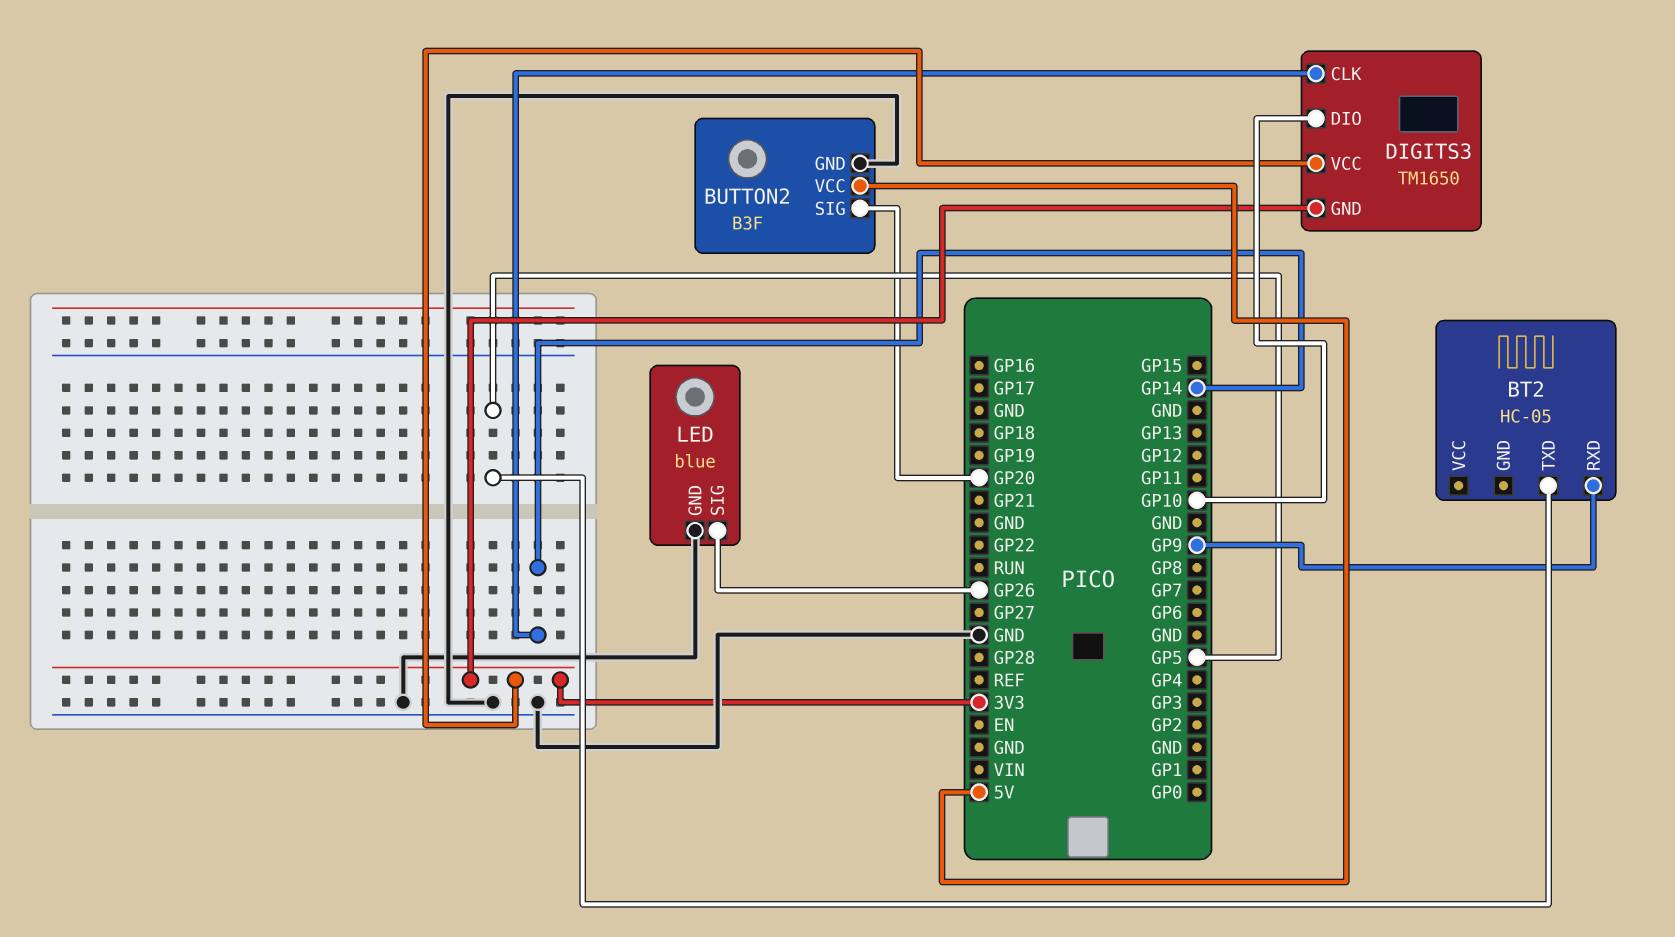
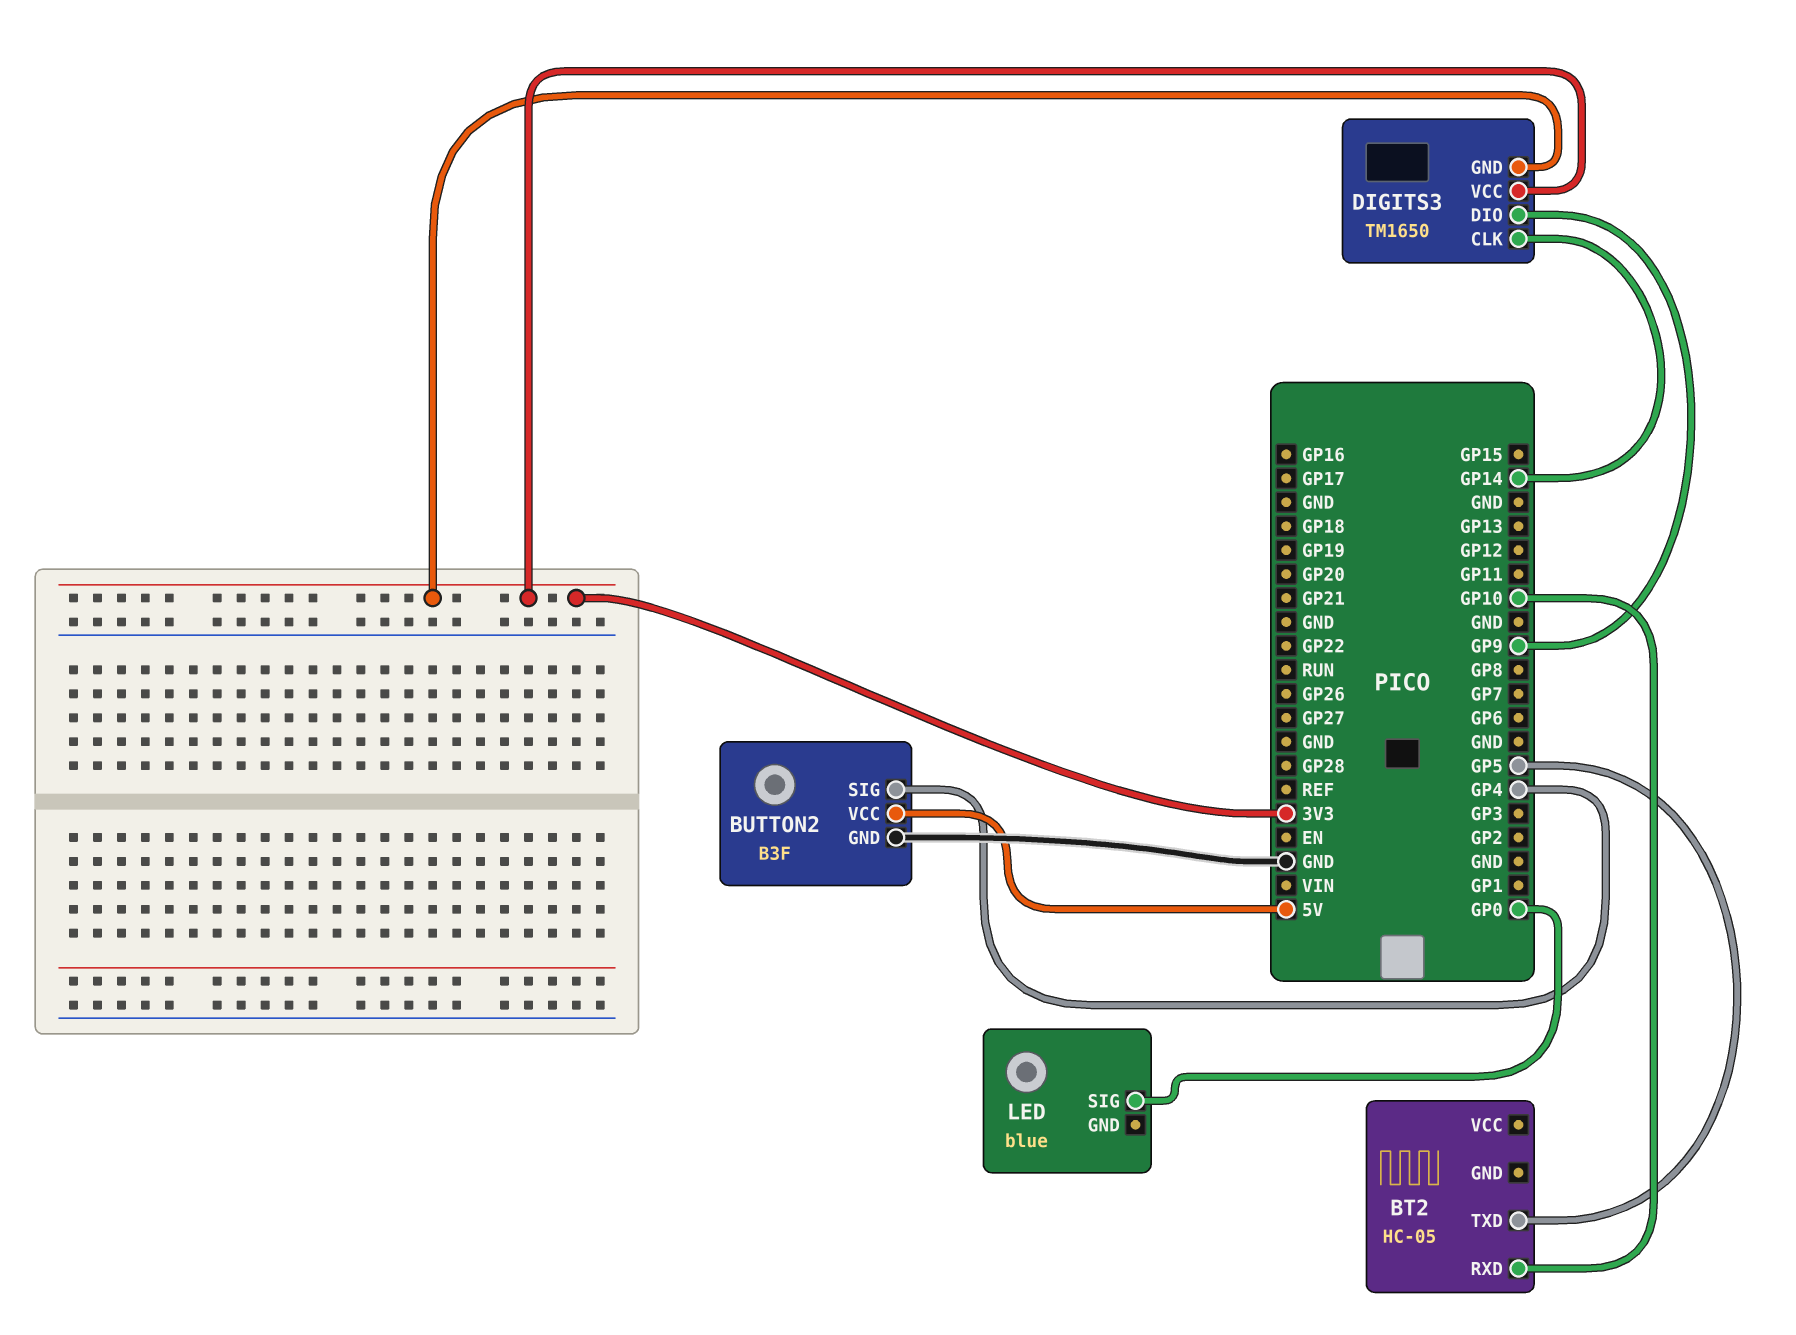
BT2 pin RXD: GP9 -> GP10
BUTTON2 pin SIG: GP20 -> GP4
DIGITS3 pin DIO: GP10 -> GP9
LED pin GND: GND -> none
LED pin SIG: GP26 -> GP0

